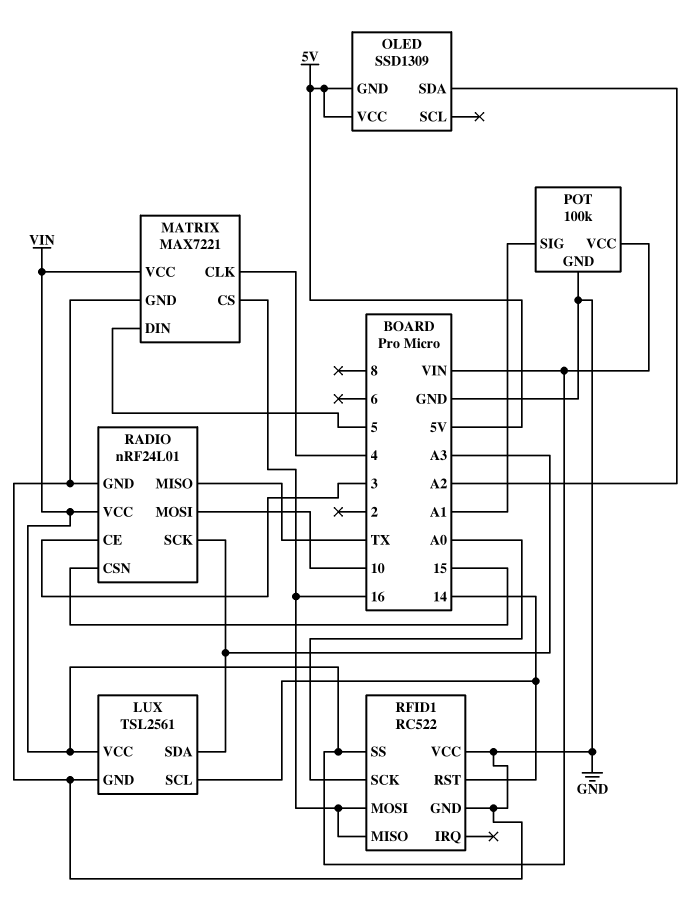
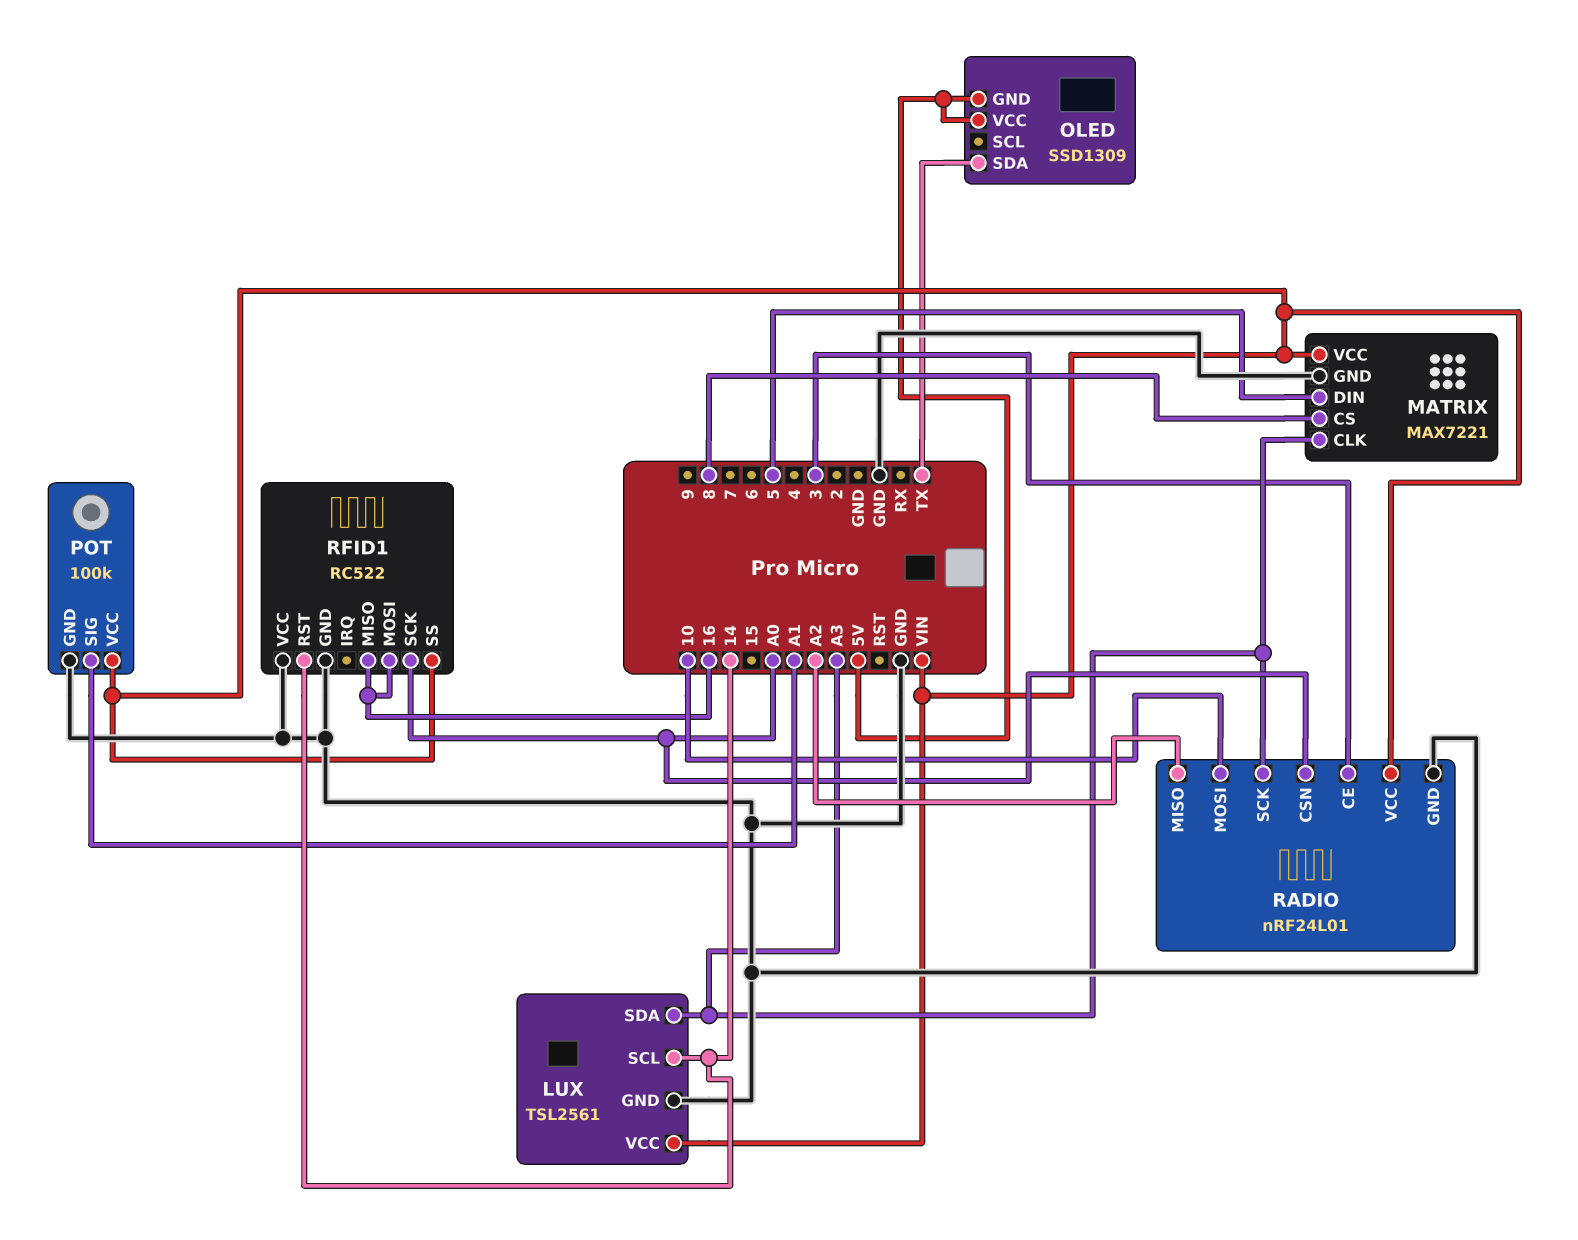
MATRIX pin CLK: 4 -> A3
MATRIX pin CS: 16 -> 8
OLED pin SDA: A2 -> TX
RADIO pin CSN: 15 -> A0
RADIO pin MISO: TX -> A2

